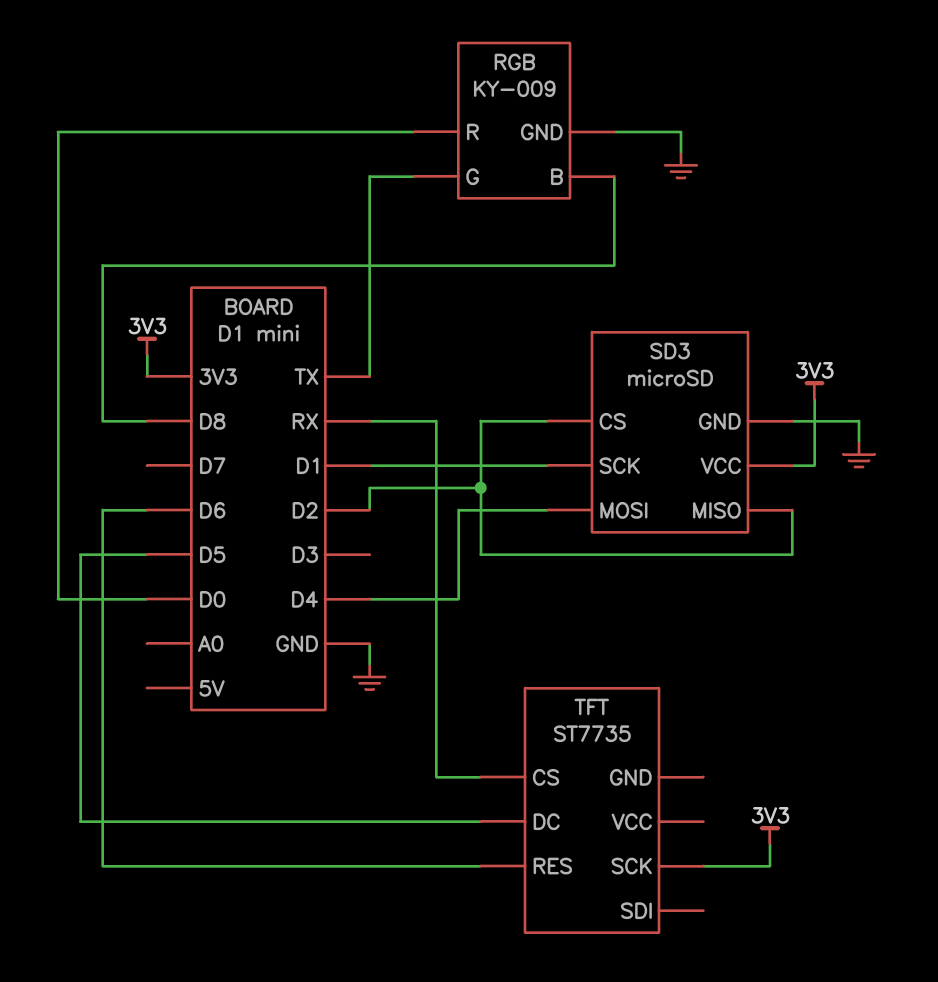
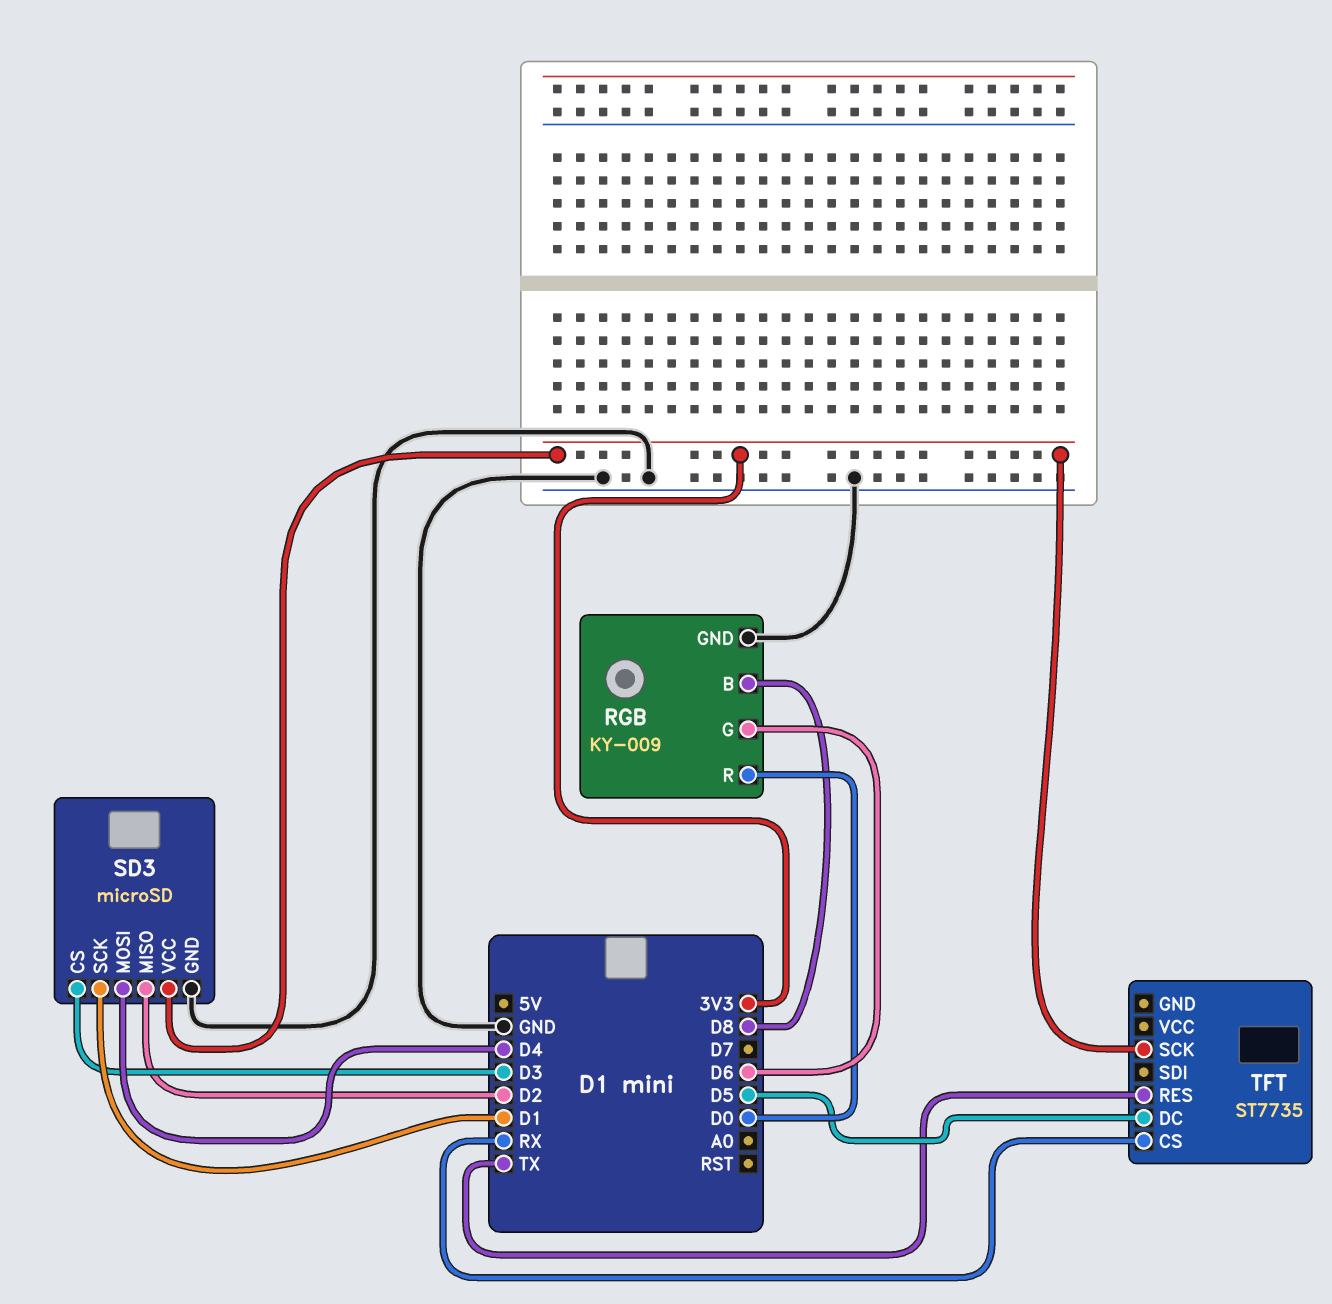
RGB pin G: TX -> D6
SD3 pin CS: D2 -> D3
TFT pin RES: D6 -> TX

